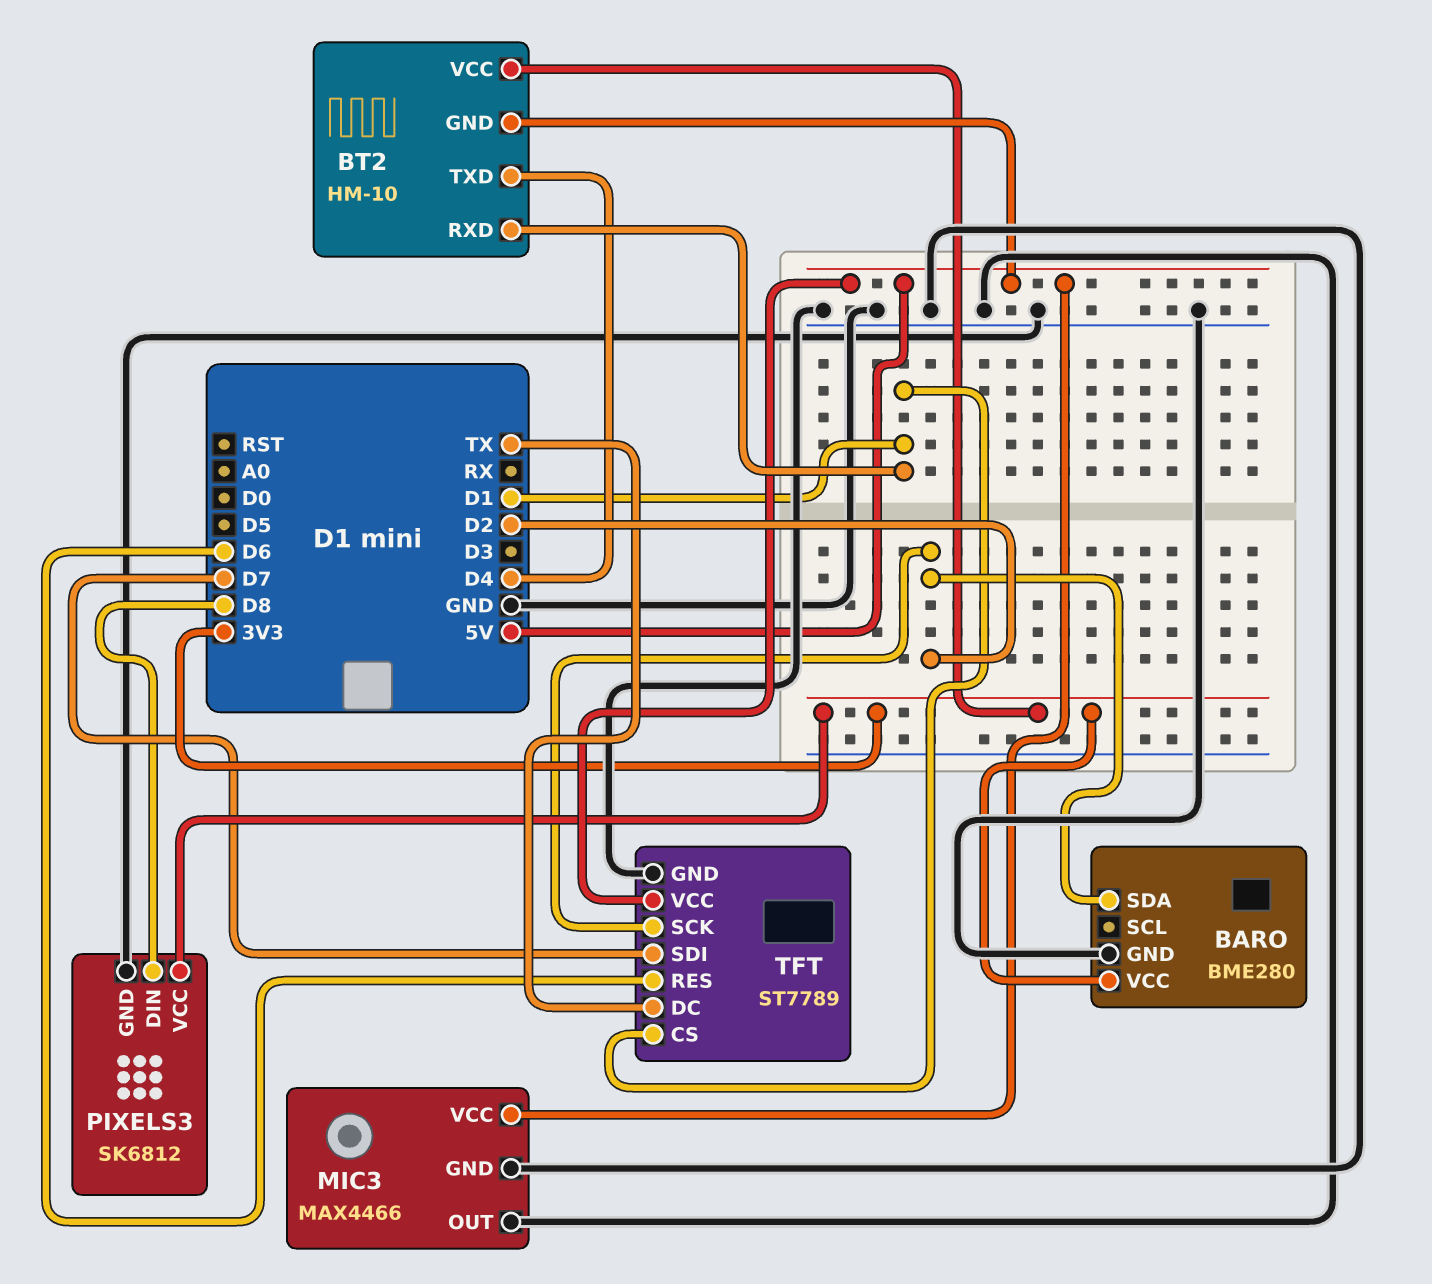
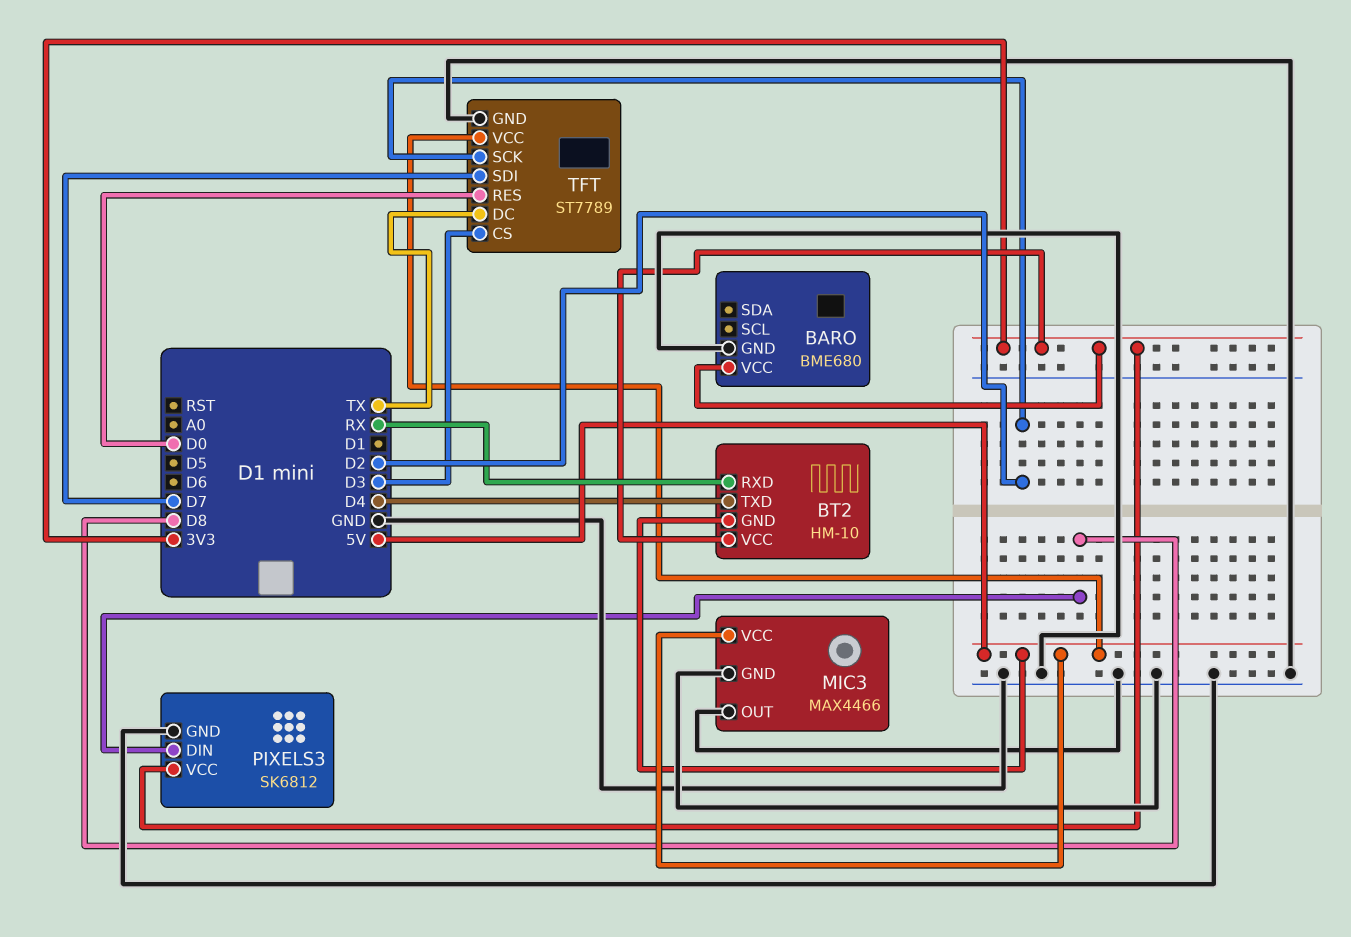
BARO: BME280 -> BME680
BARO pin SDA: D2 -> none
BT2 pin RXD: D1 -> RX
TFT pin CS: D1 -> D3
TFT pin RES: D6 -> D0

